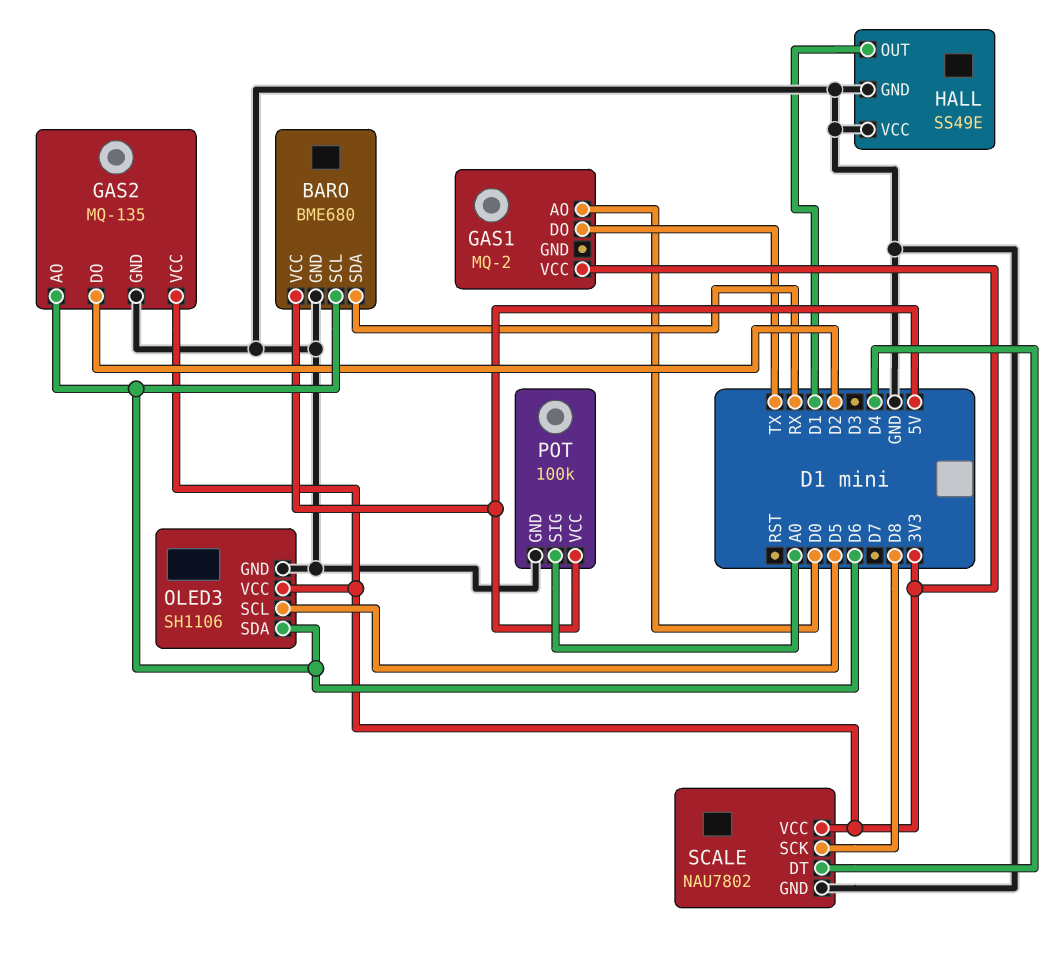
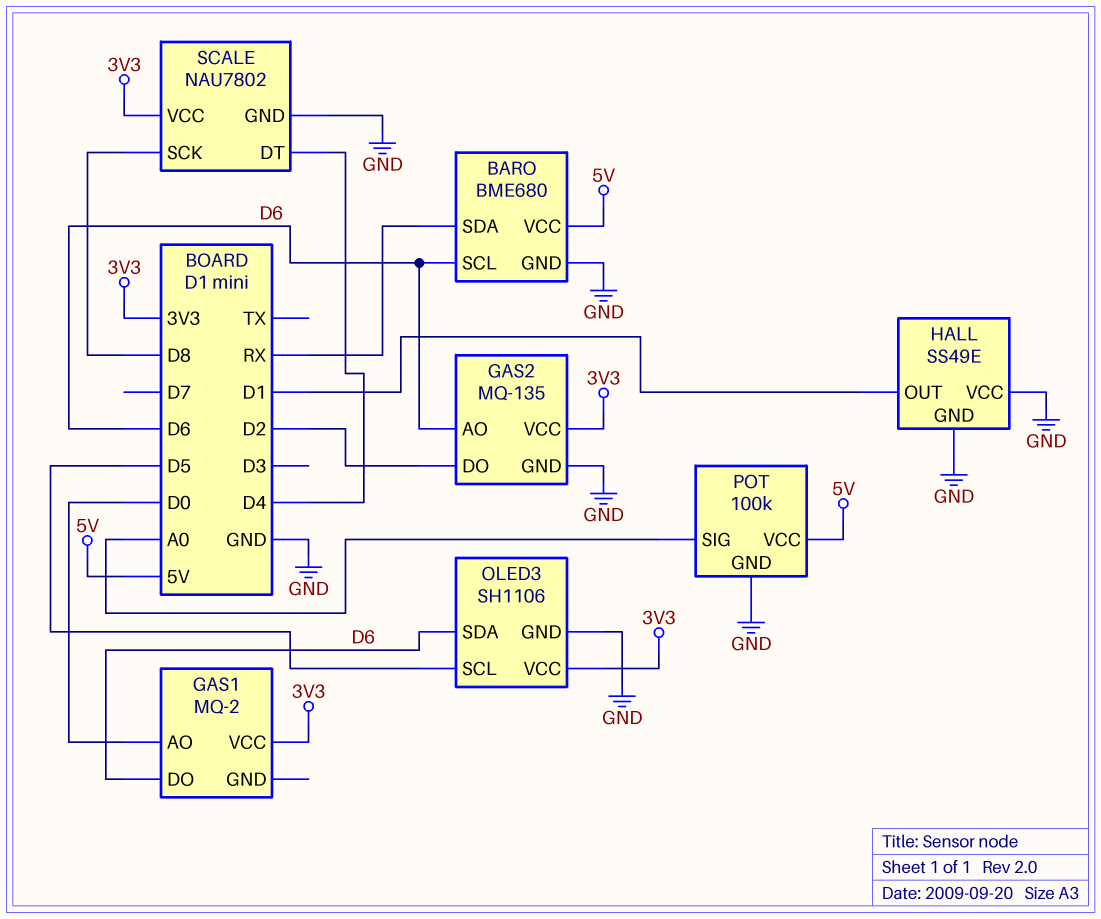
GAS1 pin DO: TX -> D6

